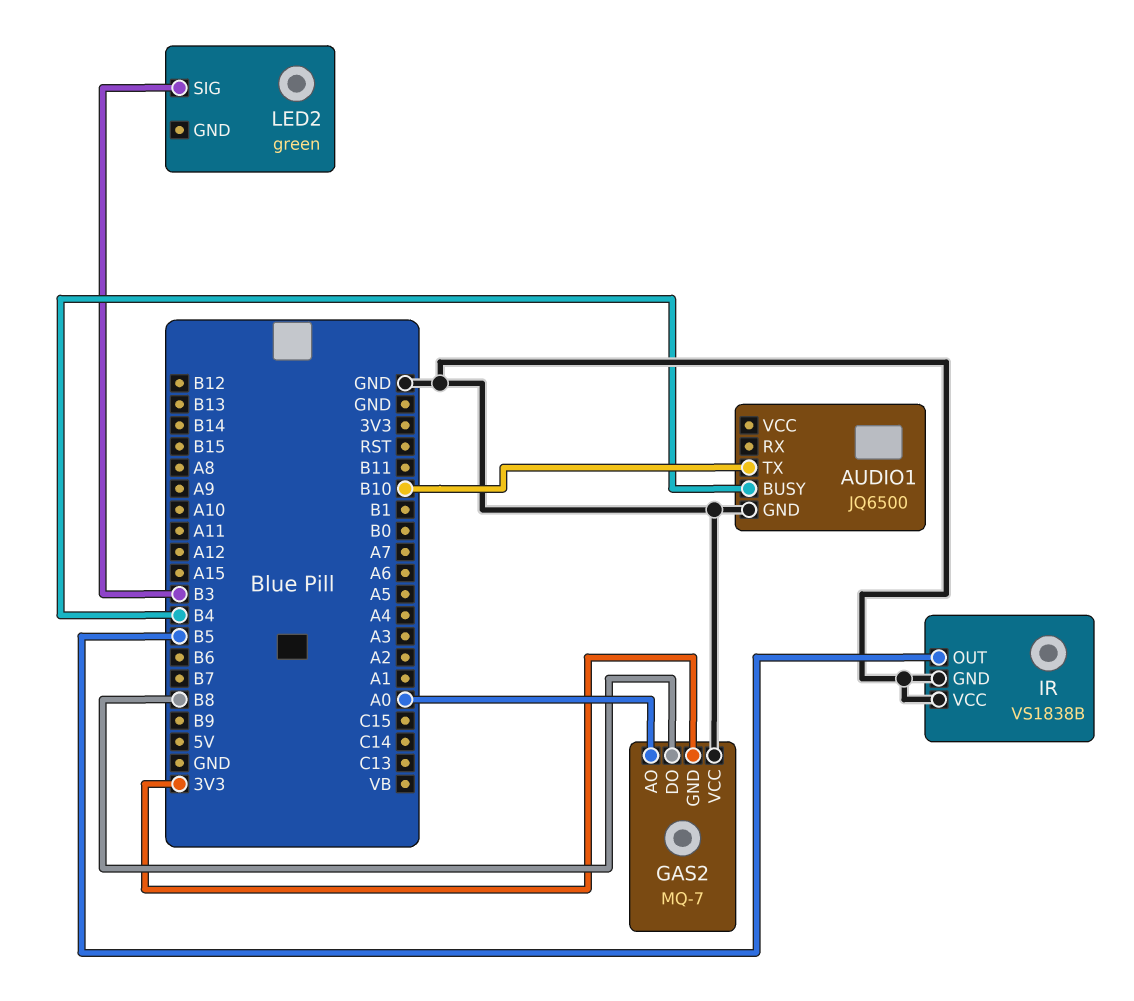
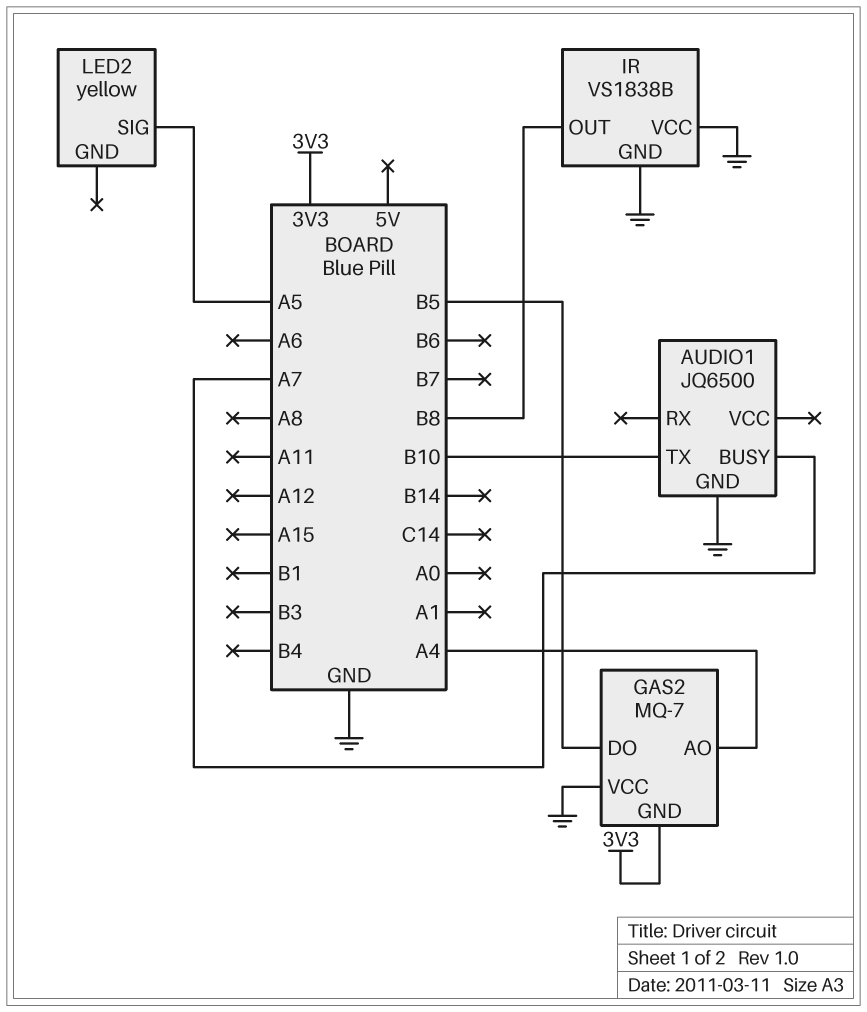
AUDIO1 pin BUSY: B4 -> A7
GAS2 pin AO: A0 -> A4
GAS2 pin DO: B8 -> B5
IR pin OUT: B5 -> B8
LED2: green -> yellow
LED2 pin SIG: B3 -> A5

